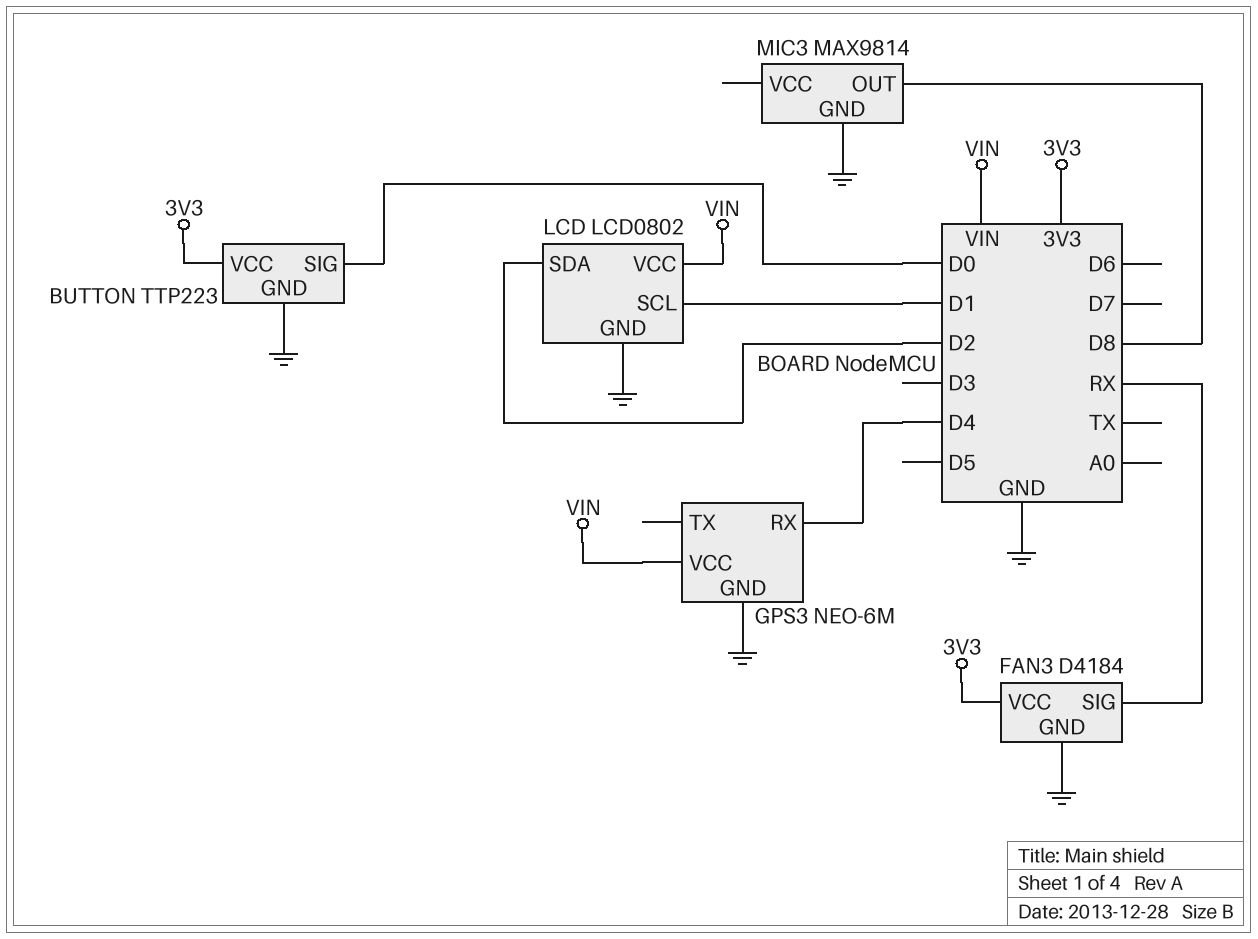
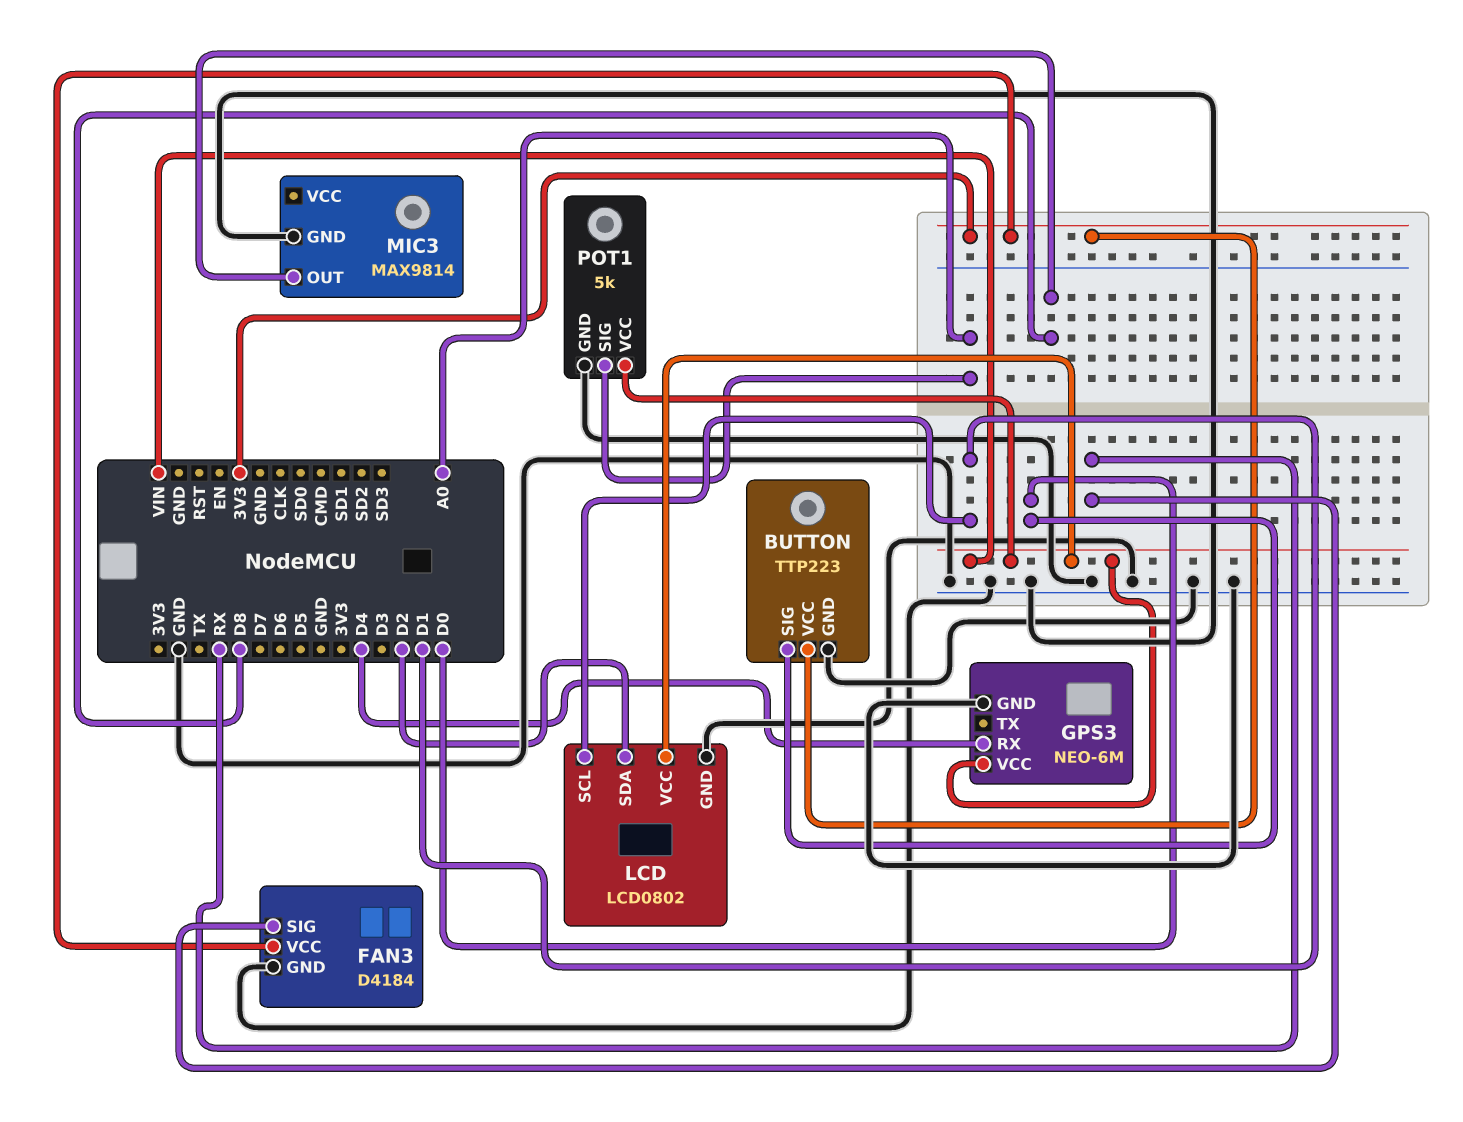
POT1: none -> 5k
POT1 pin GND: none -> GND
POT1 pin SIG: none -> A0
POT1 pin VCC: none -> VIN

